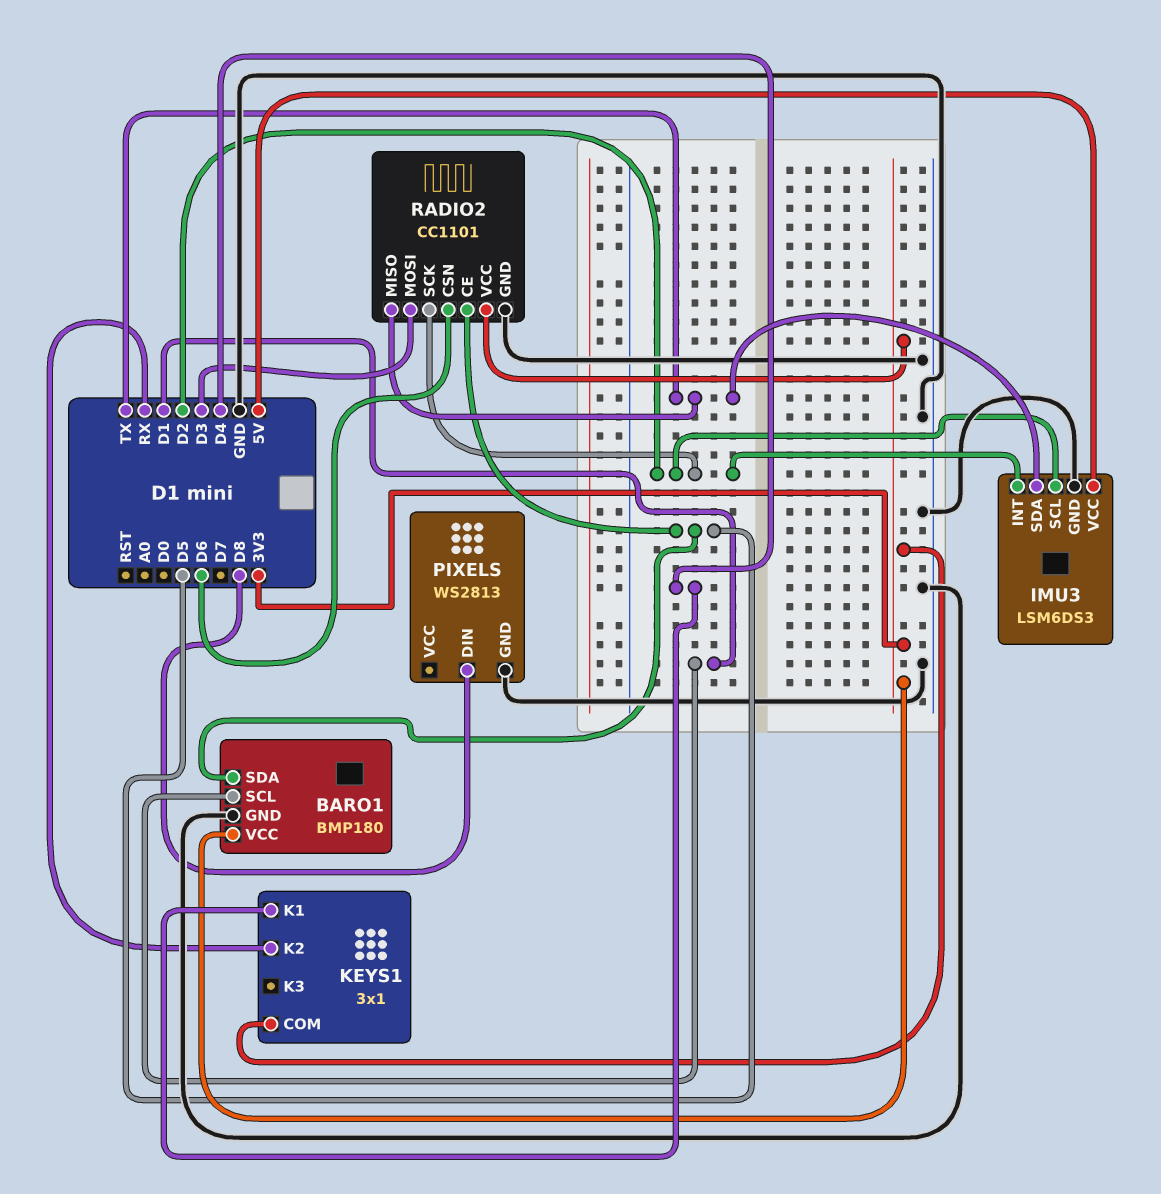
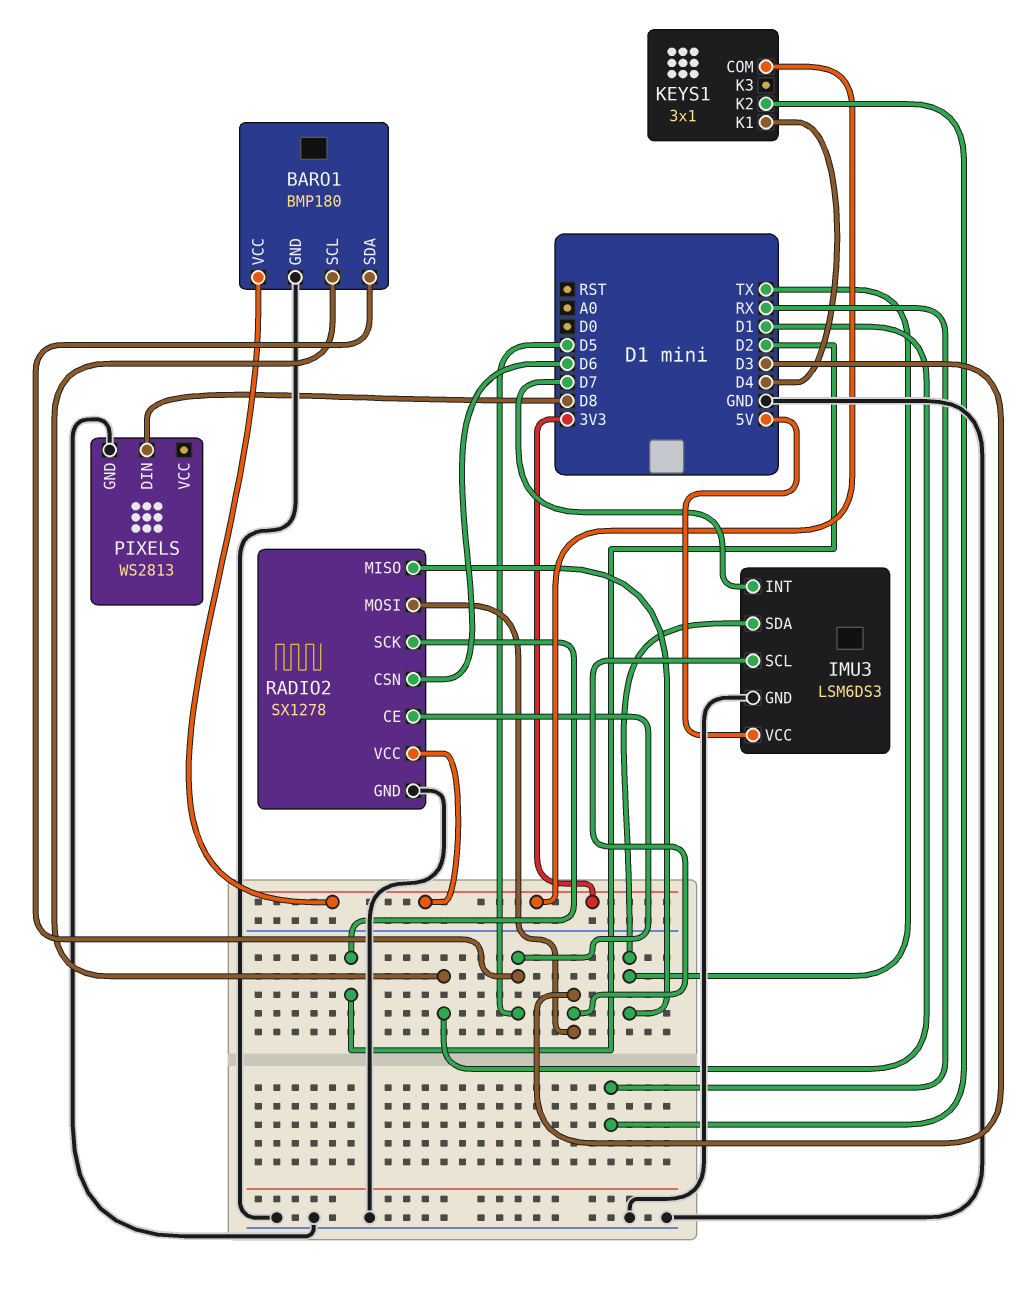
IMU3 pin INT: D2 -> D7
IMU3 pin SCL: D2 -> D3
RADIO2: CC1101 -> SX1278

